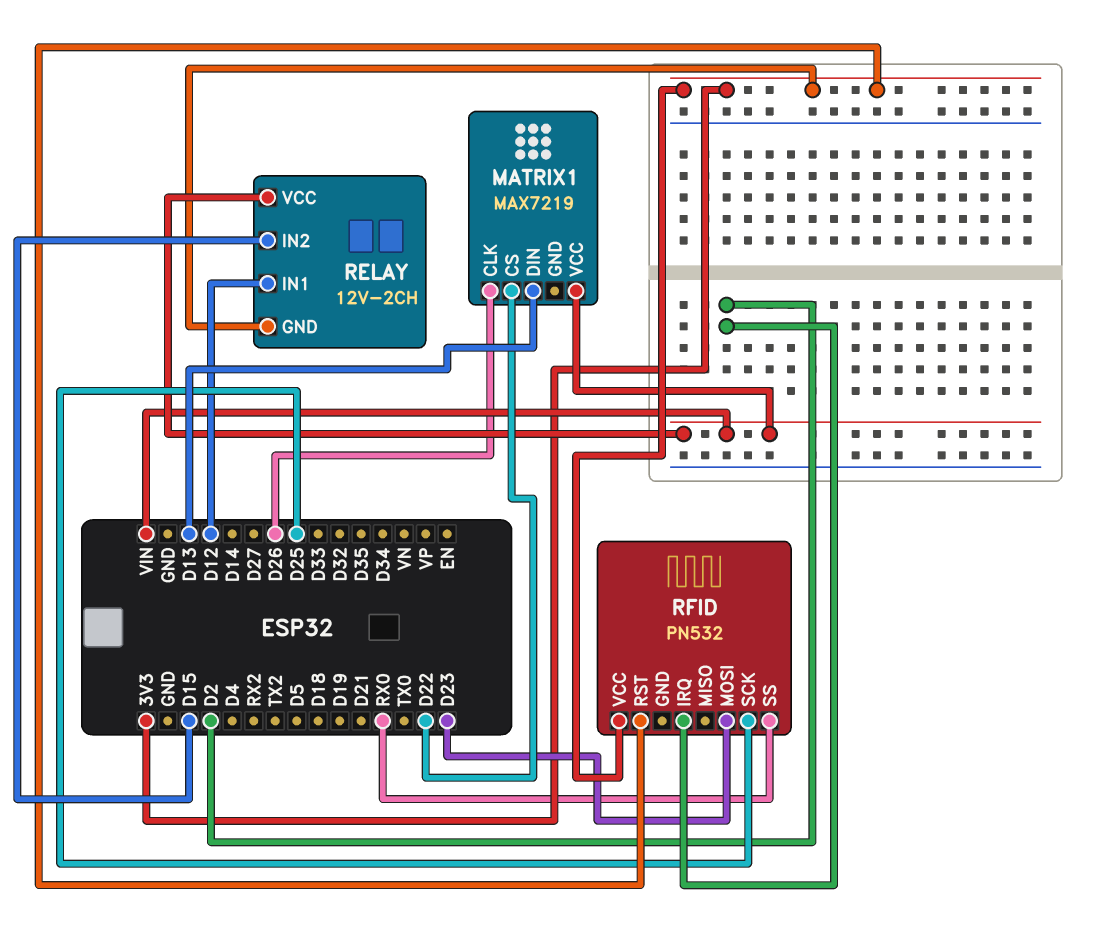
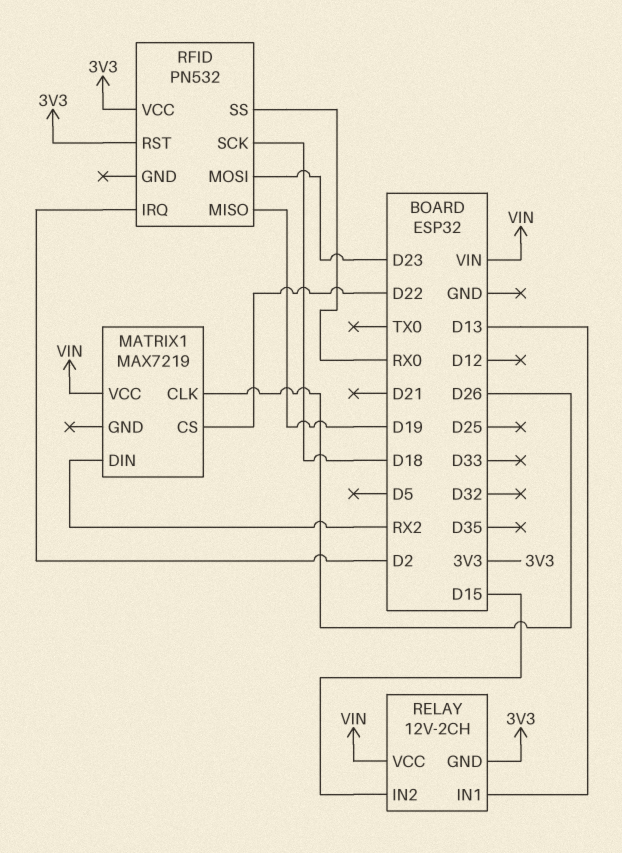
MATRIX1 pin DIN: D13 -> RX2
RELAY pin IN1: D12 -> D13
RFID pin MISO: none -> D19
RFID pin SCK: D25 -> D18

